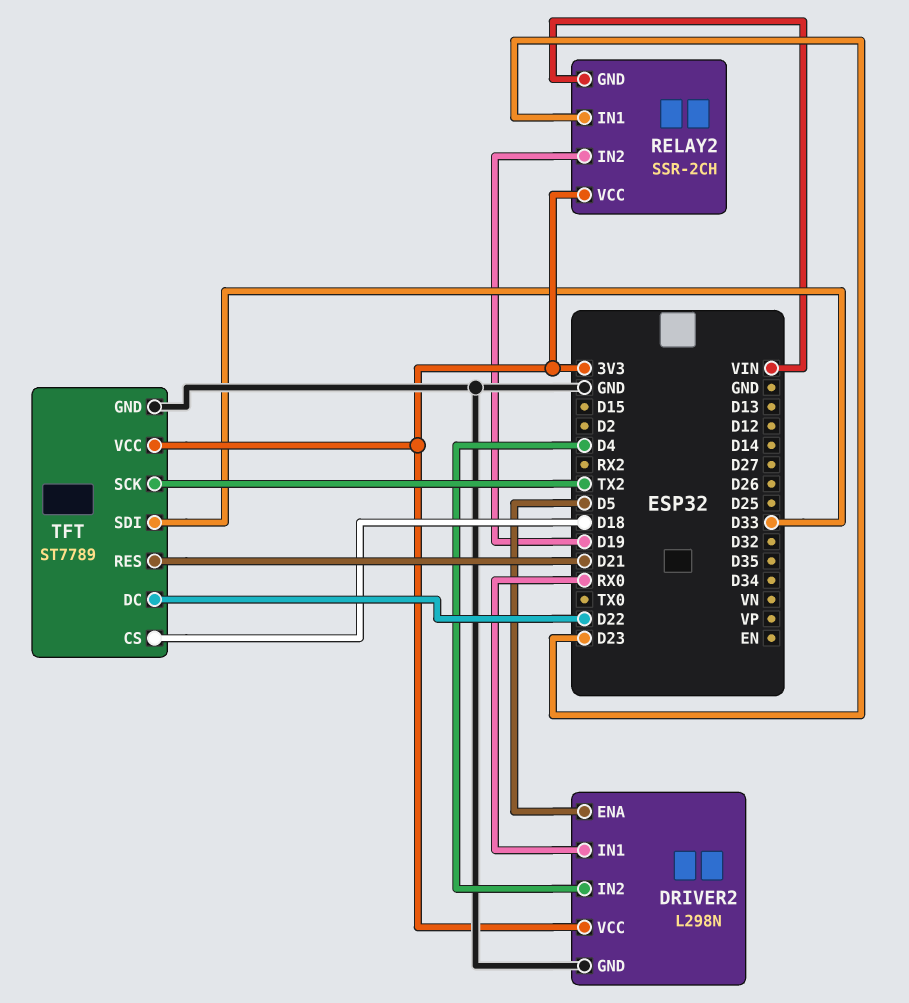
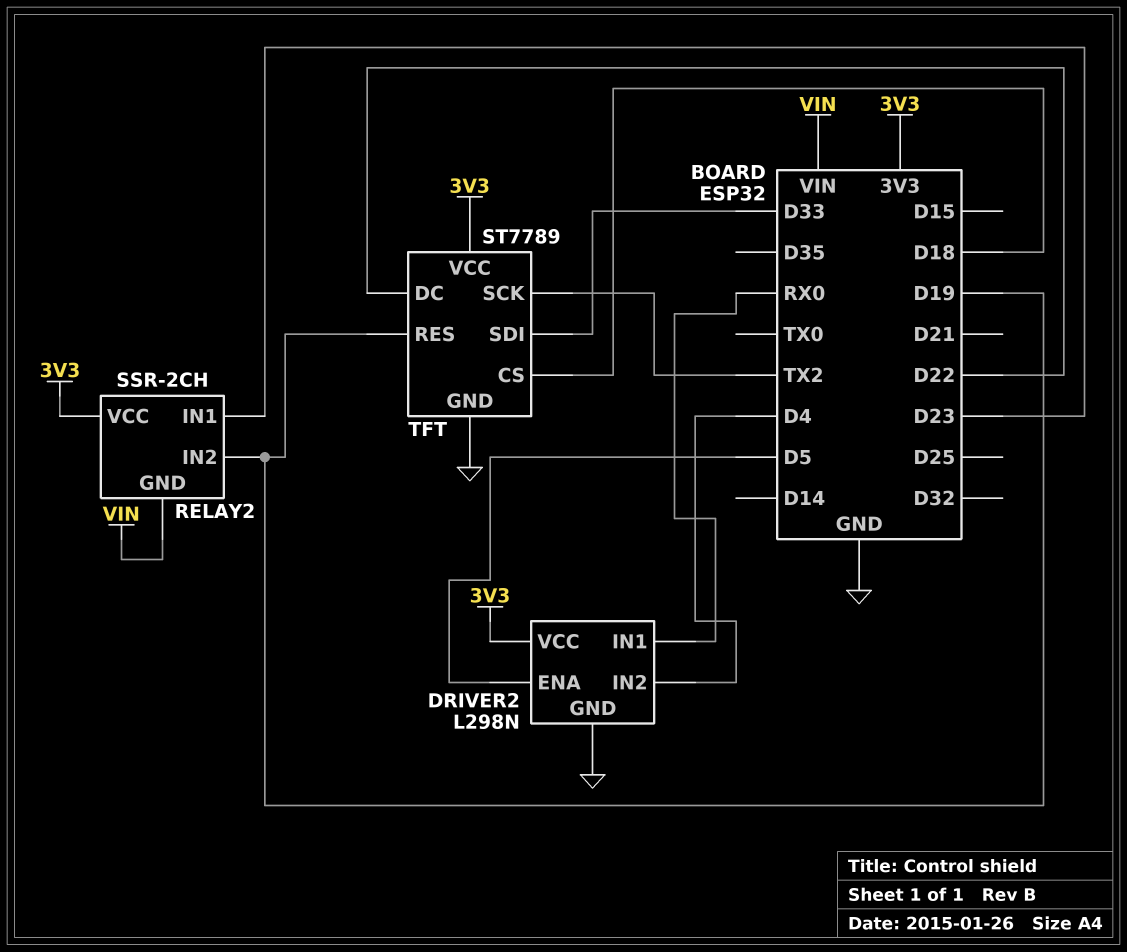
TFT pin RES: D21 -> D19

